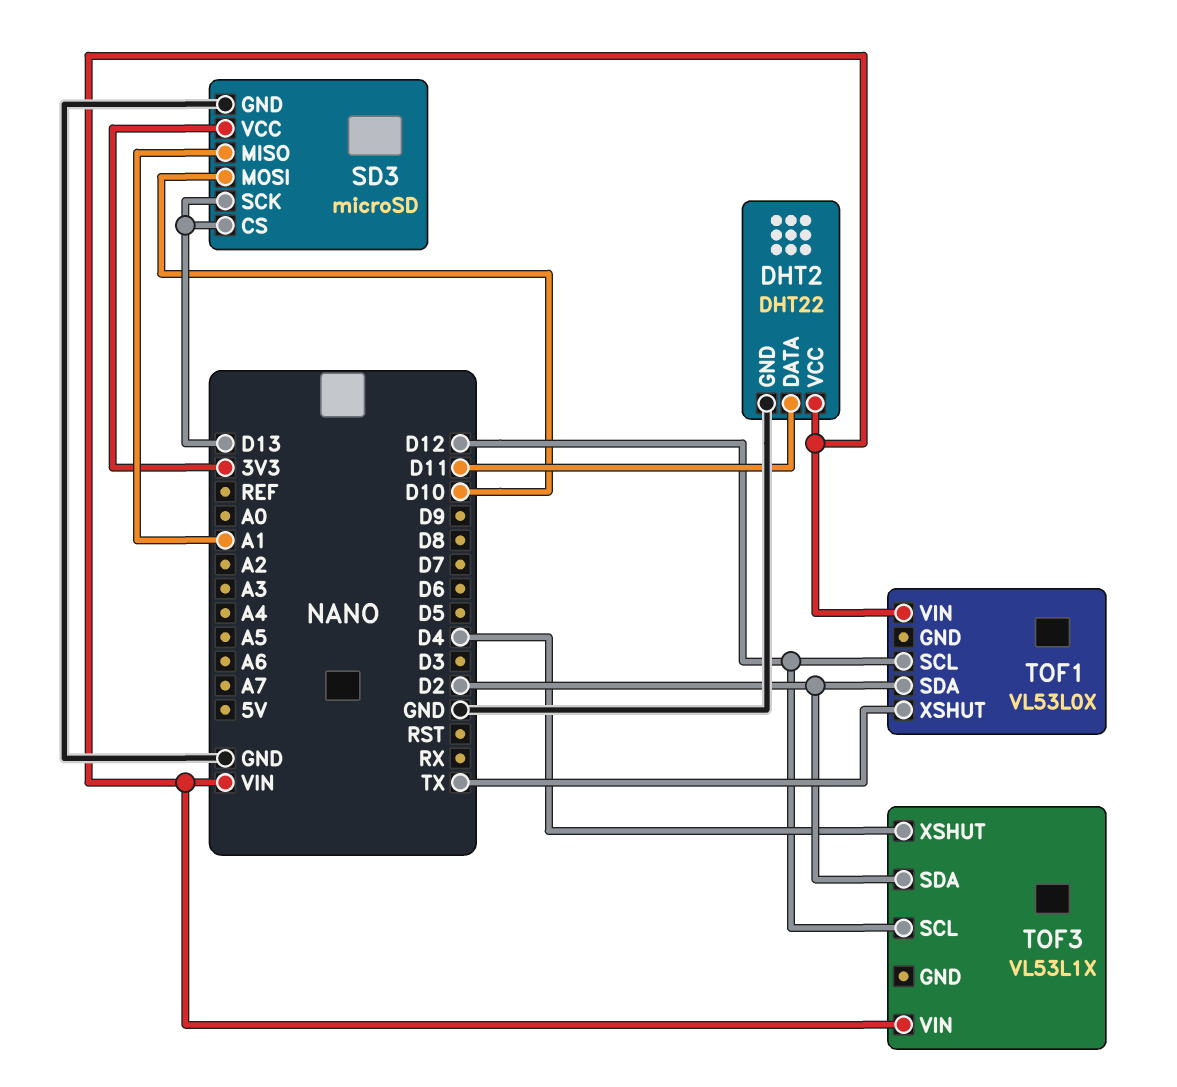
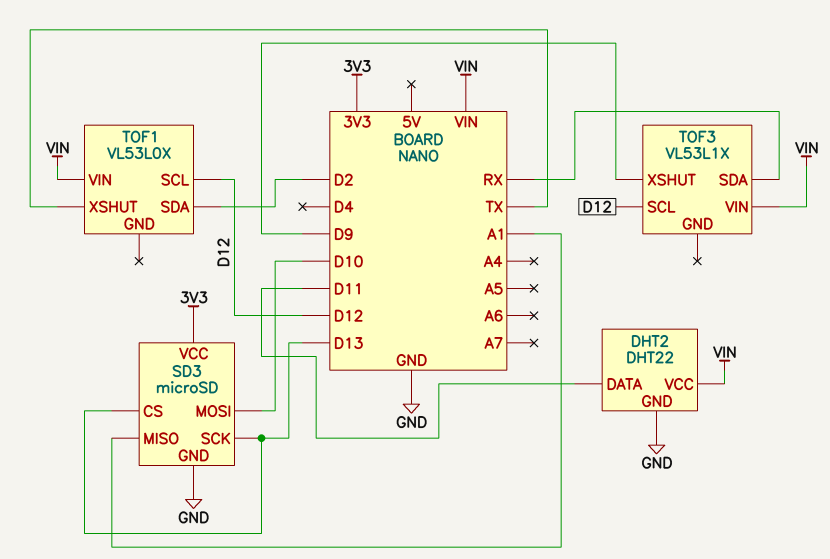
TOF3 pin SDA: D2 -> RX
TOF3 pin XSHUT: D4 -> D9

